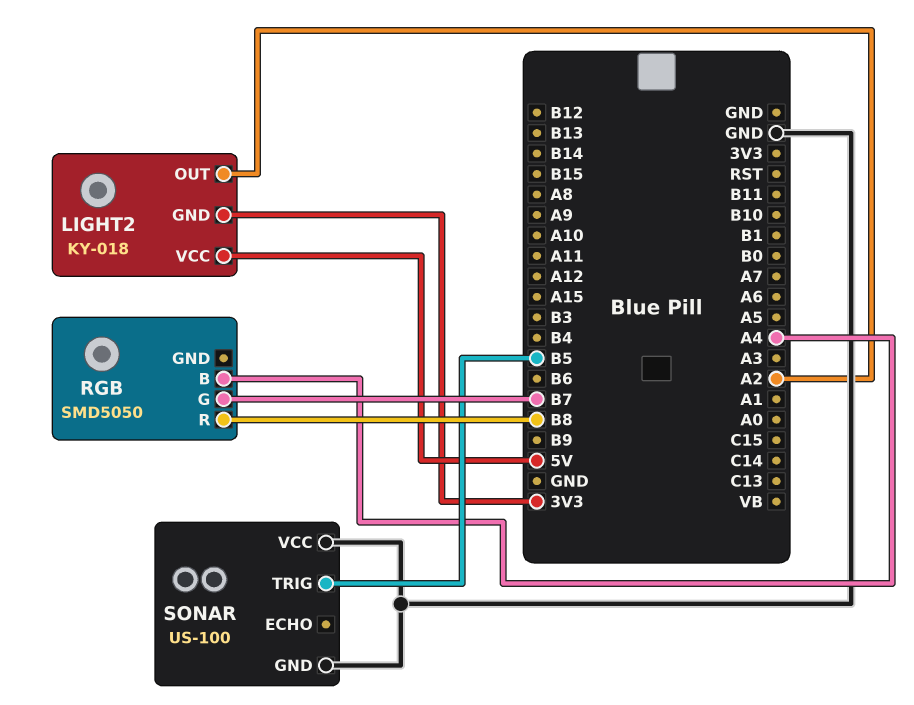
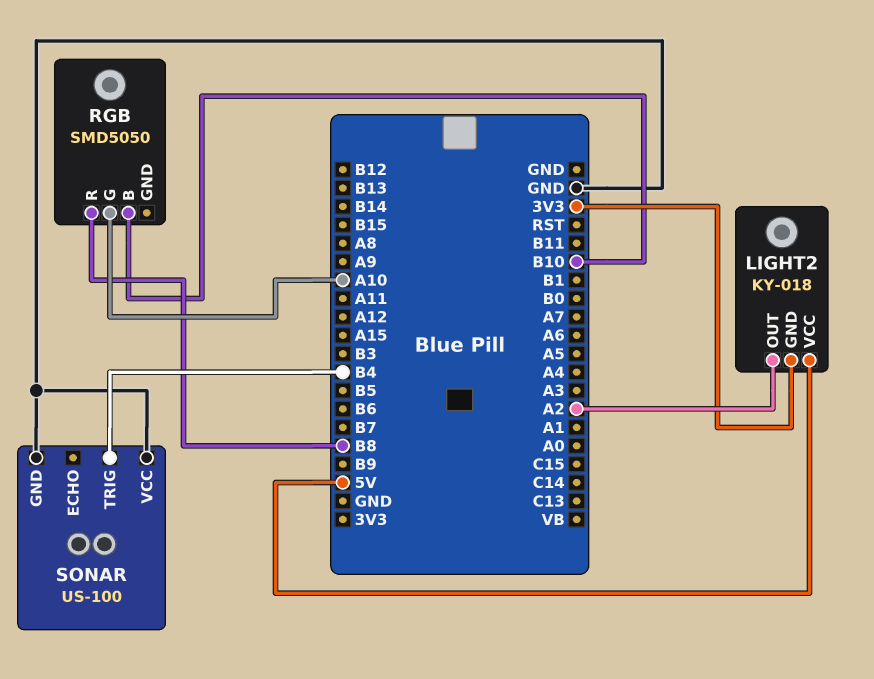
RGB pin B: A4 -> B10
RGB pin G: B7 -> A10
SONAR pin TRIG: B5 -> B4

